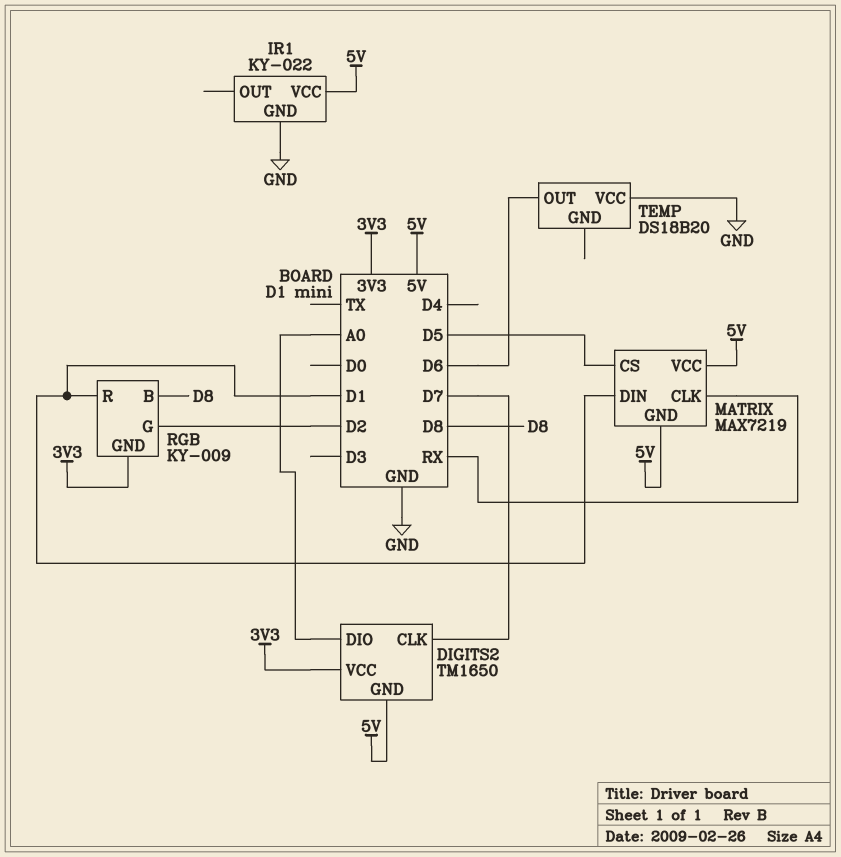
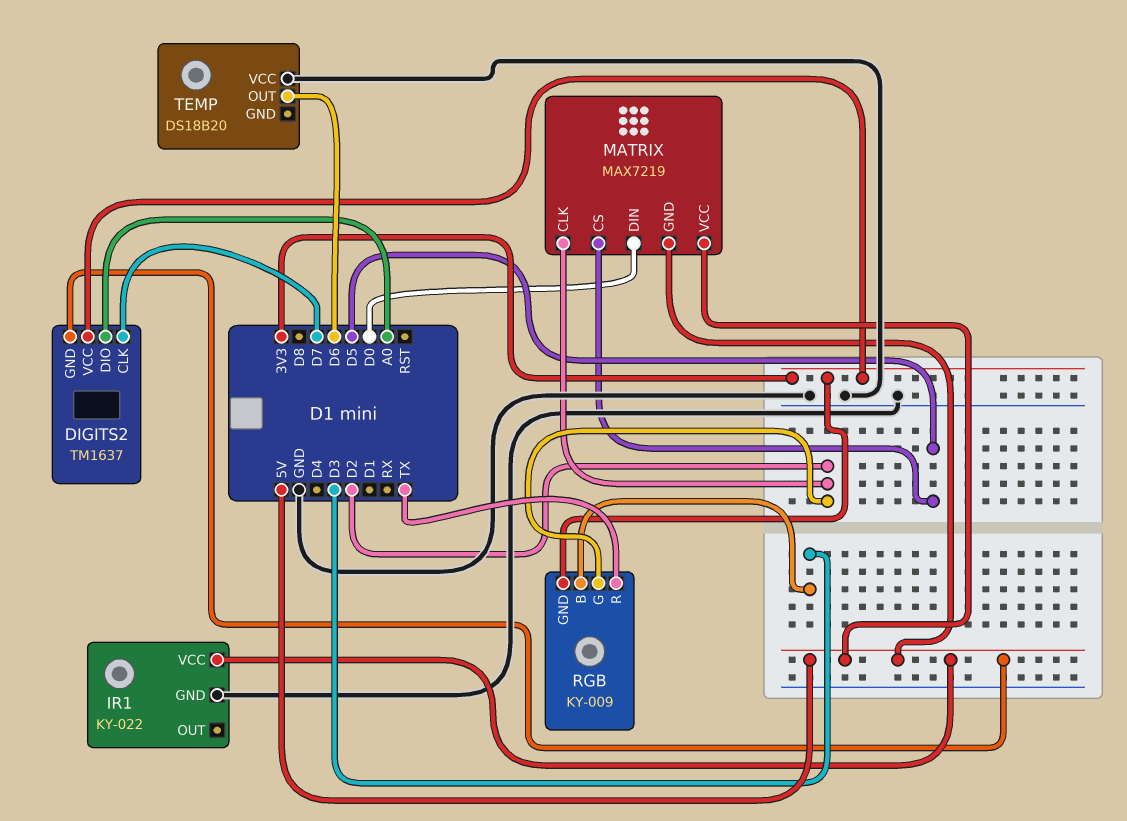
DIGITS2: TM1650 -> TM1637
MATRIX pin CLK: RX -> D2
MATRIX pin DIN: D1 -> D0
RGB pin B: D8 -> D3
RGB pin R: D1 -> TX

